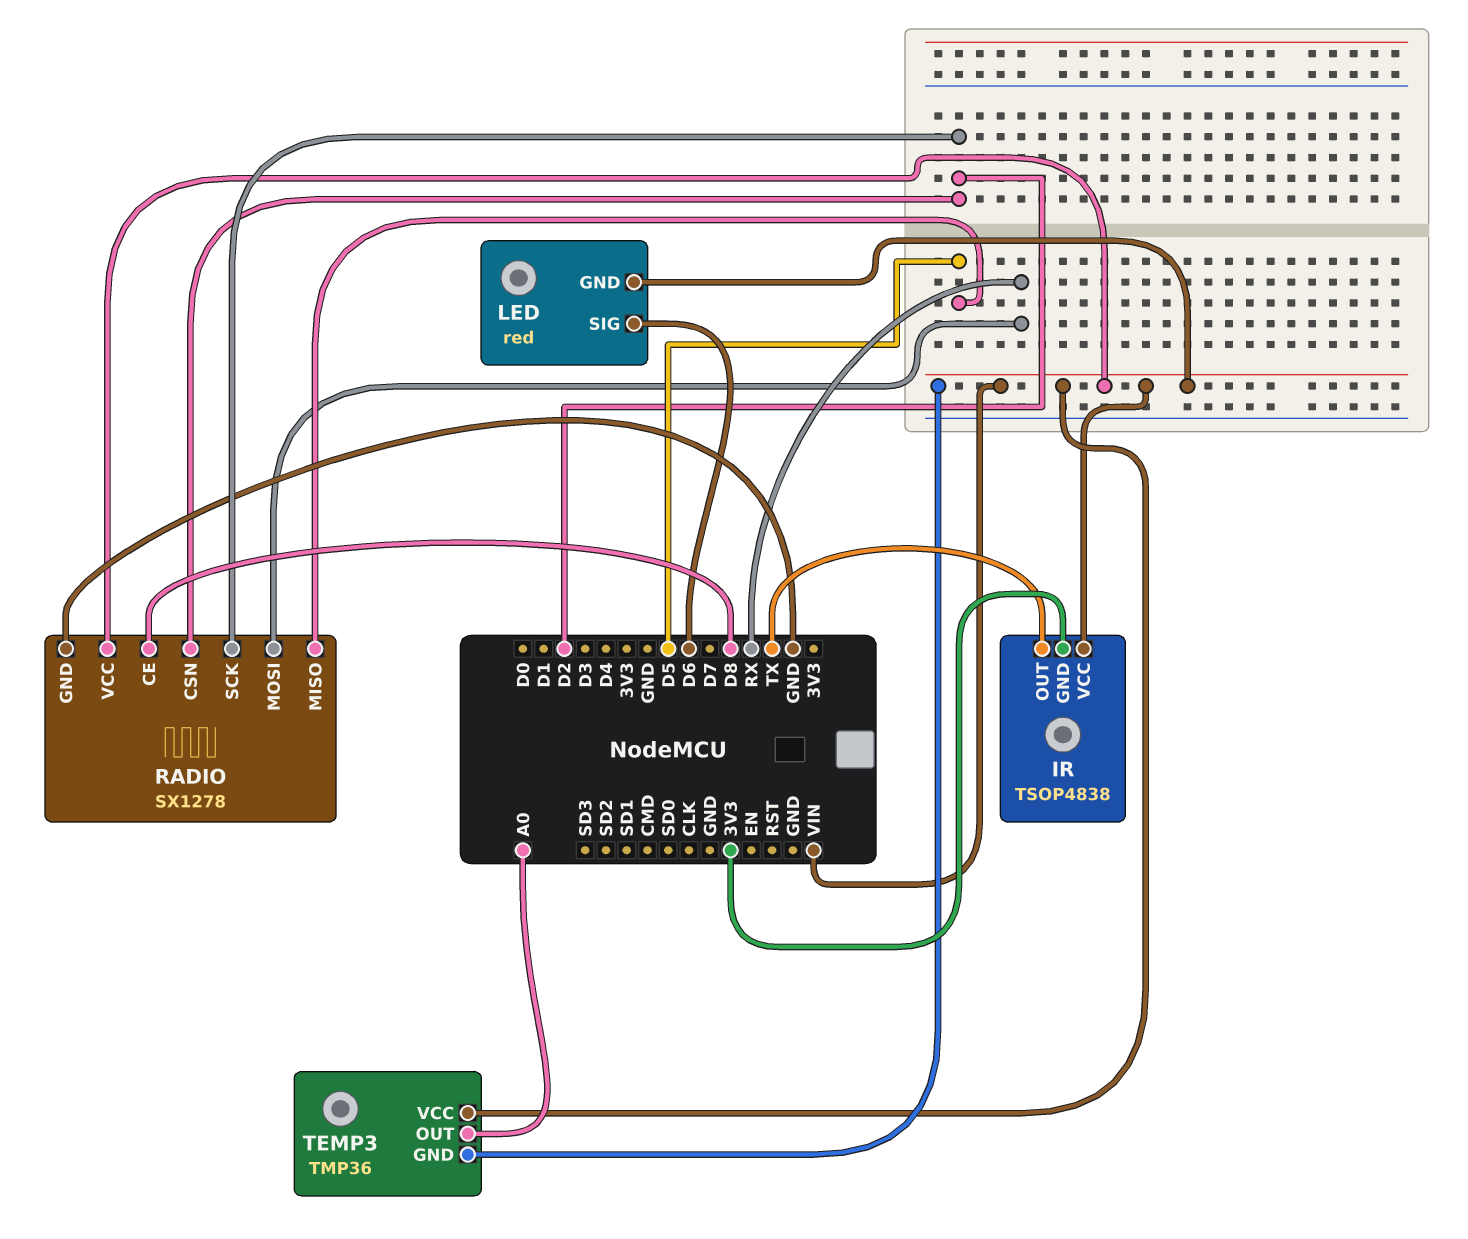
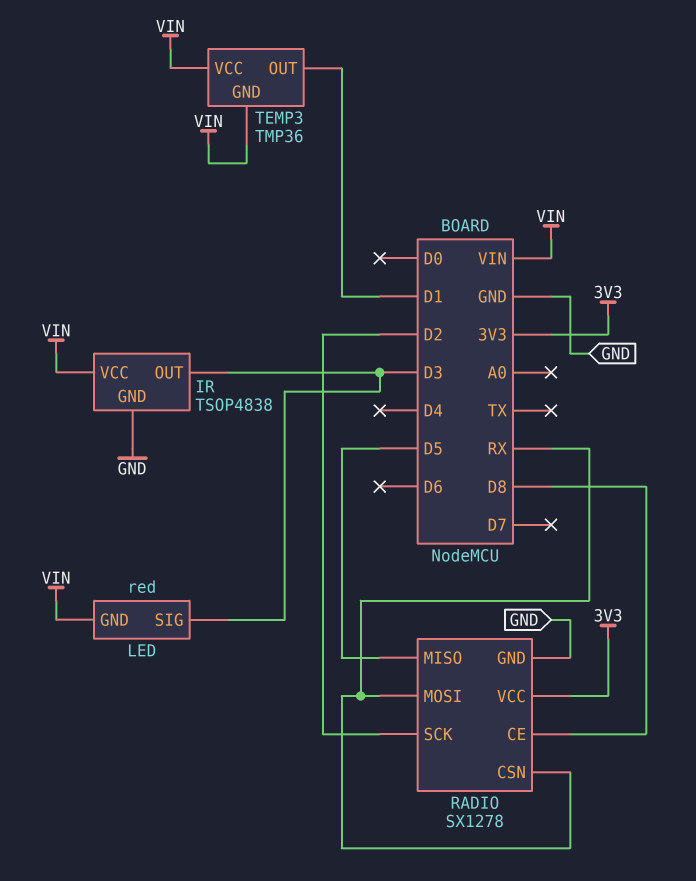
IR pin GND: 3V3 -> GND
IR pin OUT: TX -> D3
LED pin SIG: D6 -> D3
RADIO pin CSN: D2 -> RX
RADIO pin VCC: VIN -> 3V3
TEMP3 pin OUT: A0 -> D1

